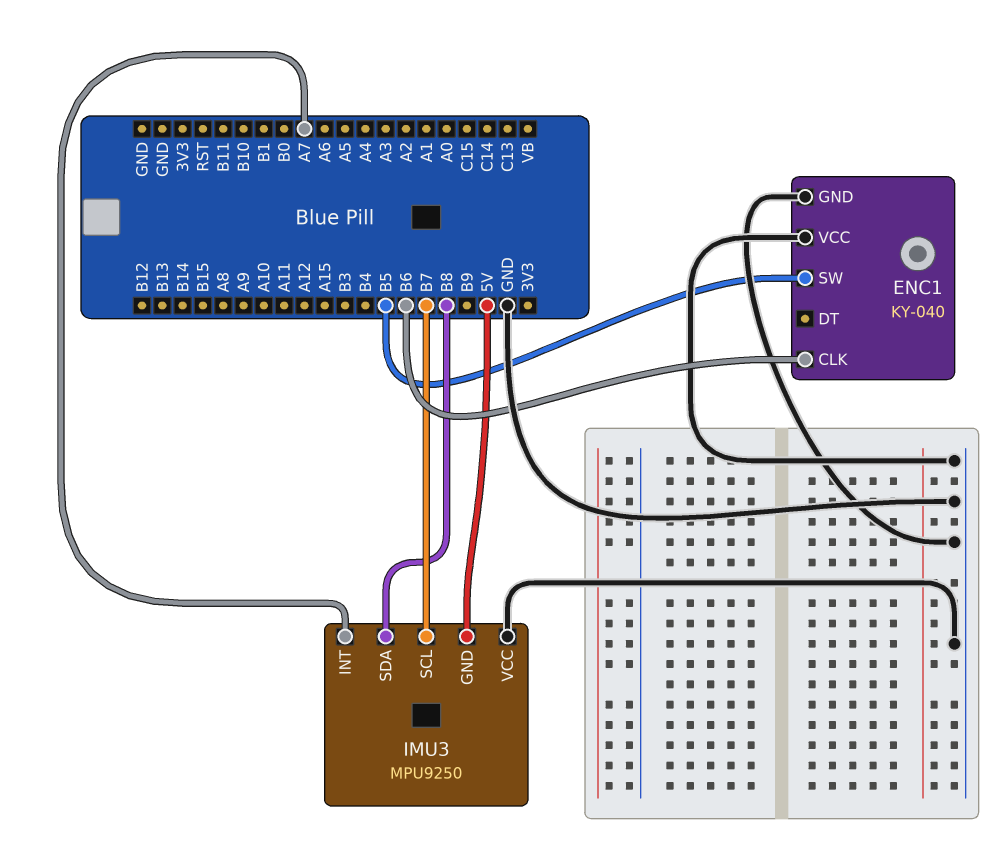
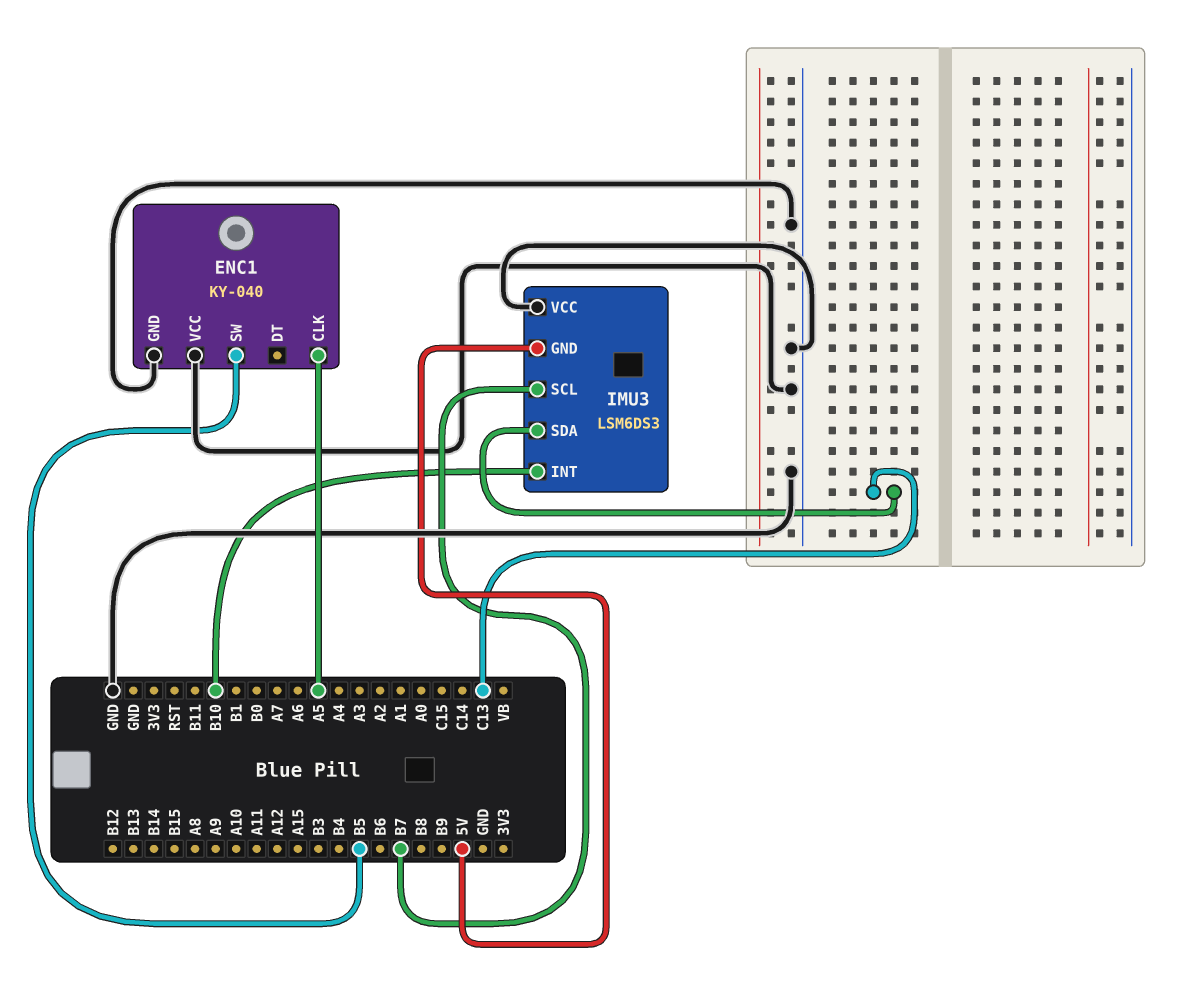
ENC1 pin CLK: B6 -> A5
IMU3: MPU9250 -> LSM6DS3
IMU3 pin INT: A7 -> B10
IMU3 pin SDA: B8 -> C13

